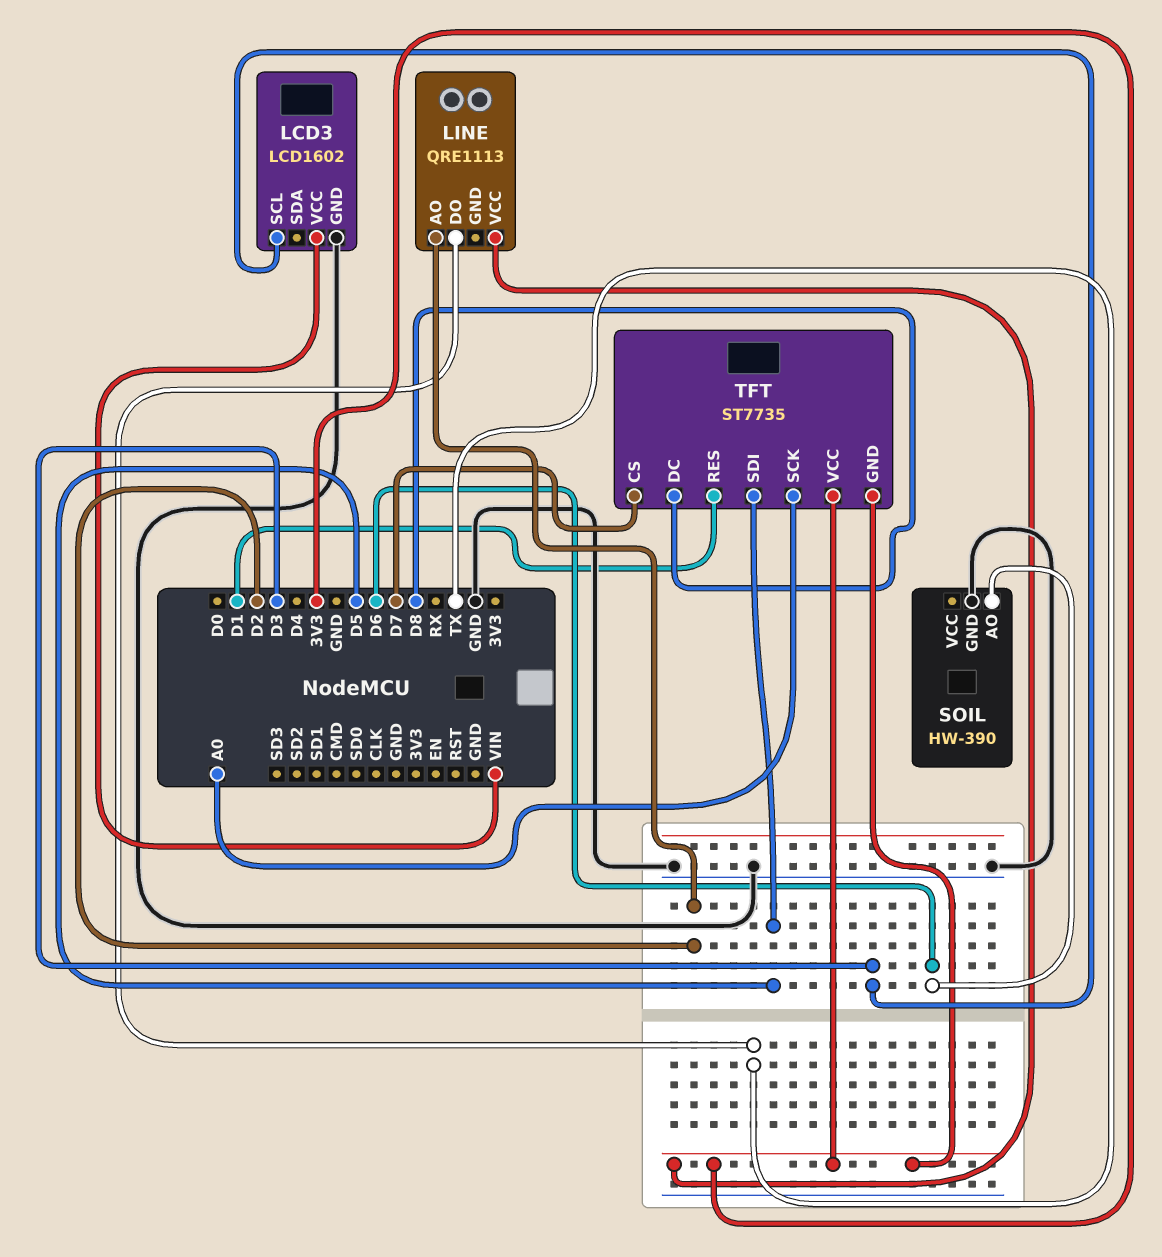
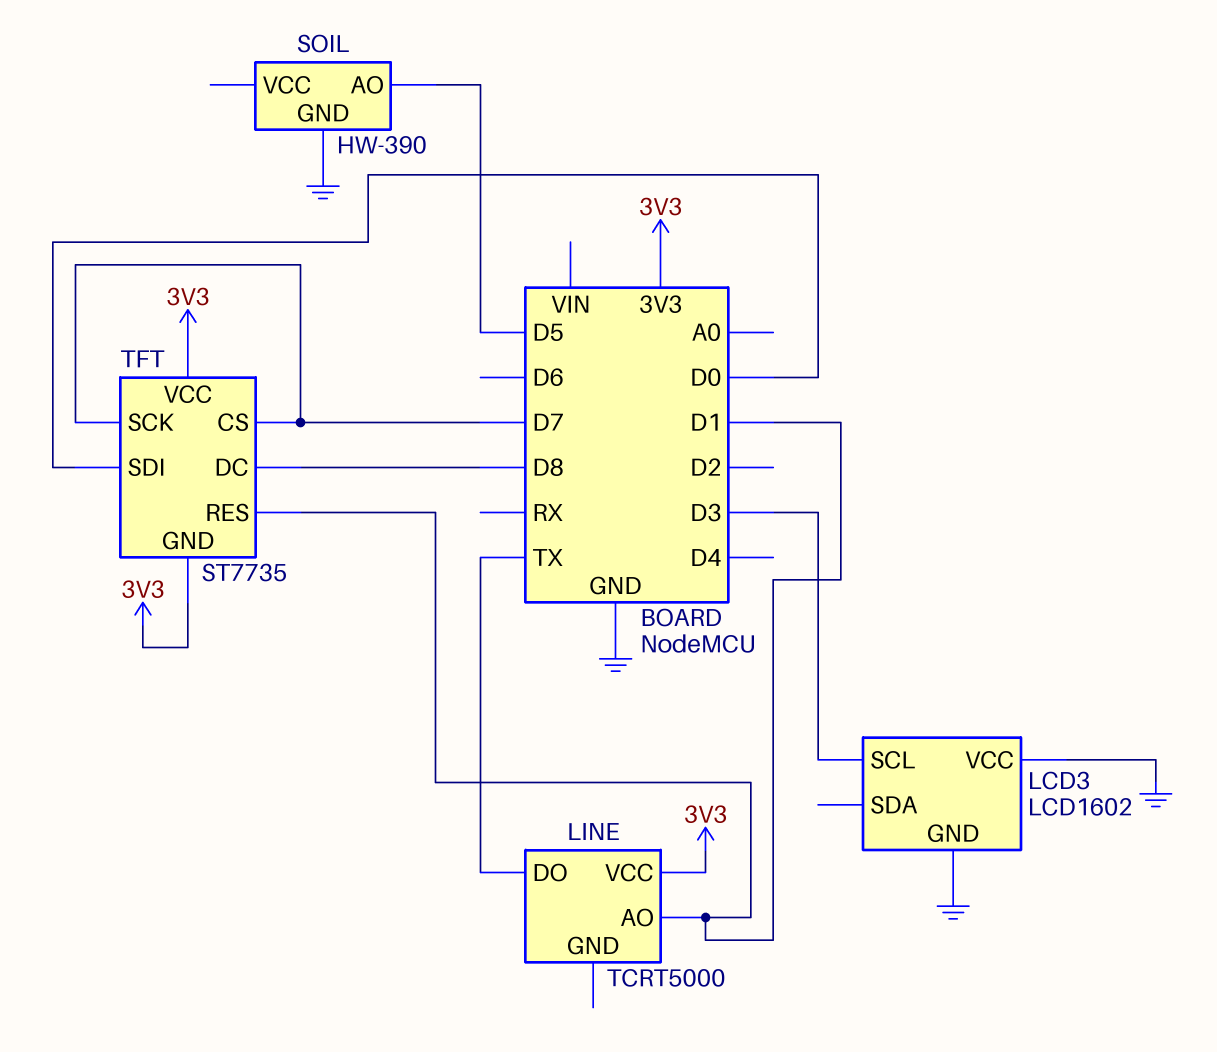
LCD3 pin VCC: VIN -> GND
LINE: QRE1113 -> TCRT5000
LINE pin AO: D2 -> D1
SOIL pin AO: D6 -> D5
TFT pin SCK: A0 -> D7
TFT pin SDI: D5 -> D0

